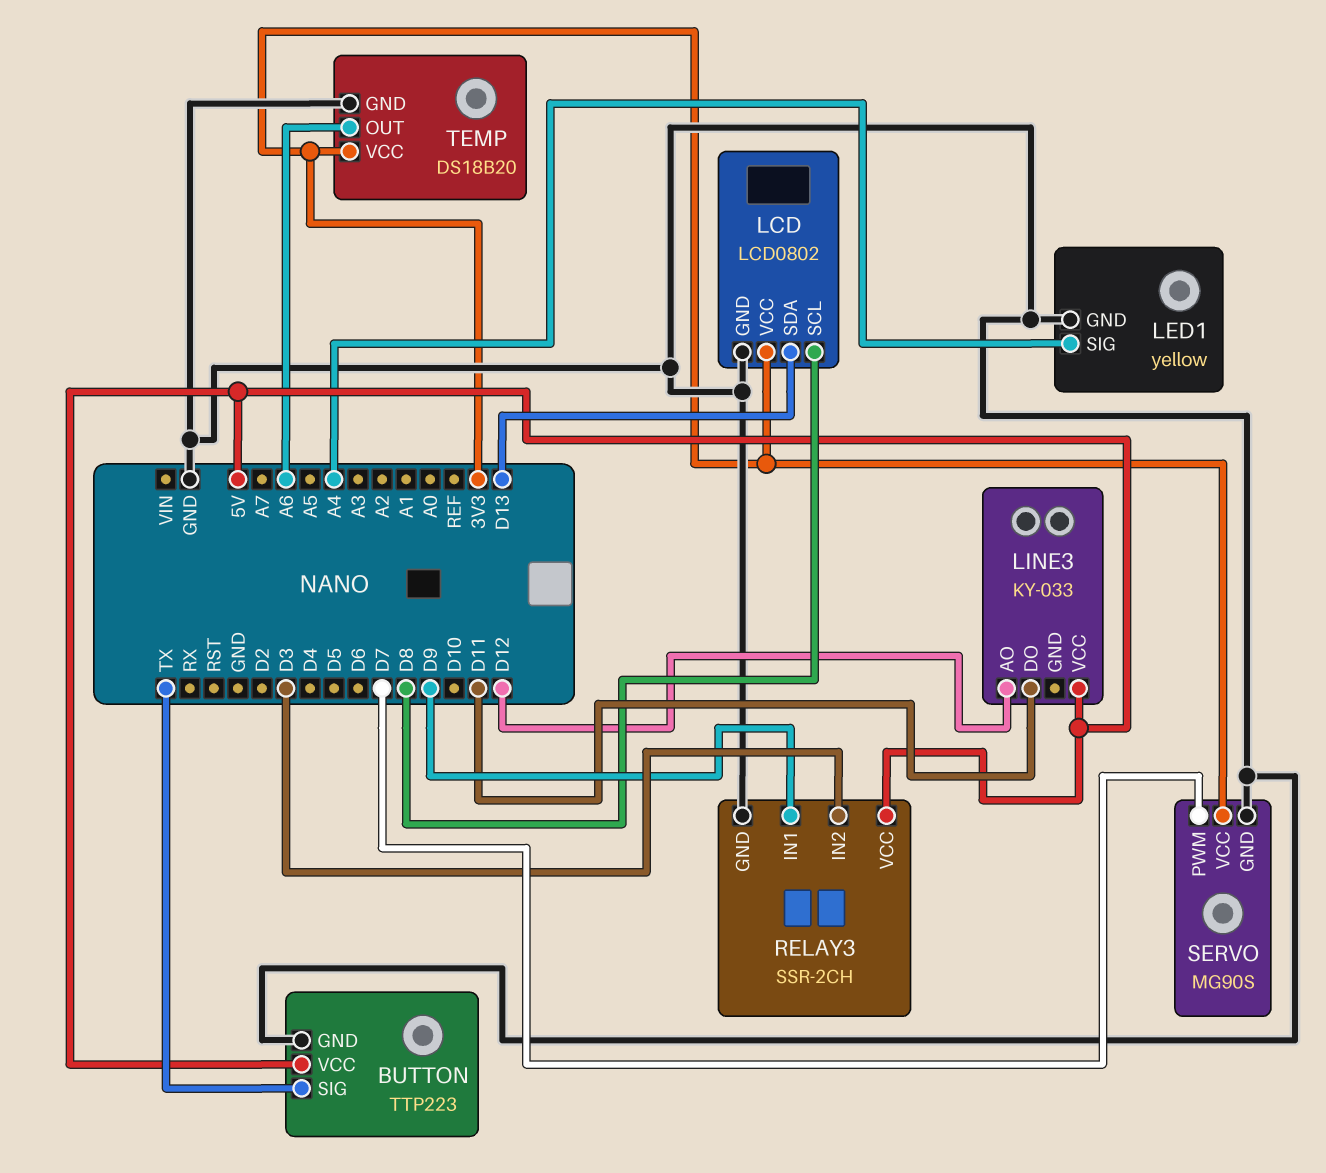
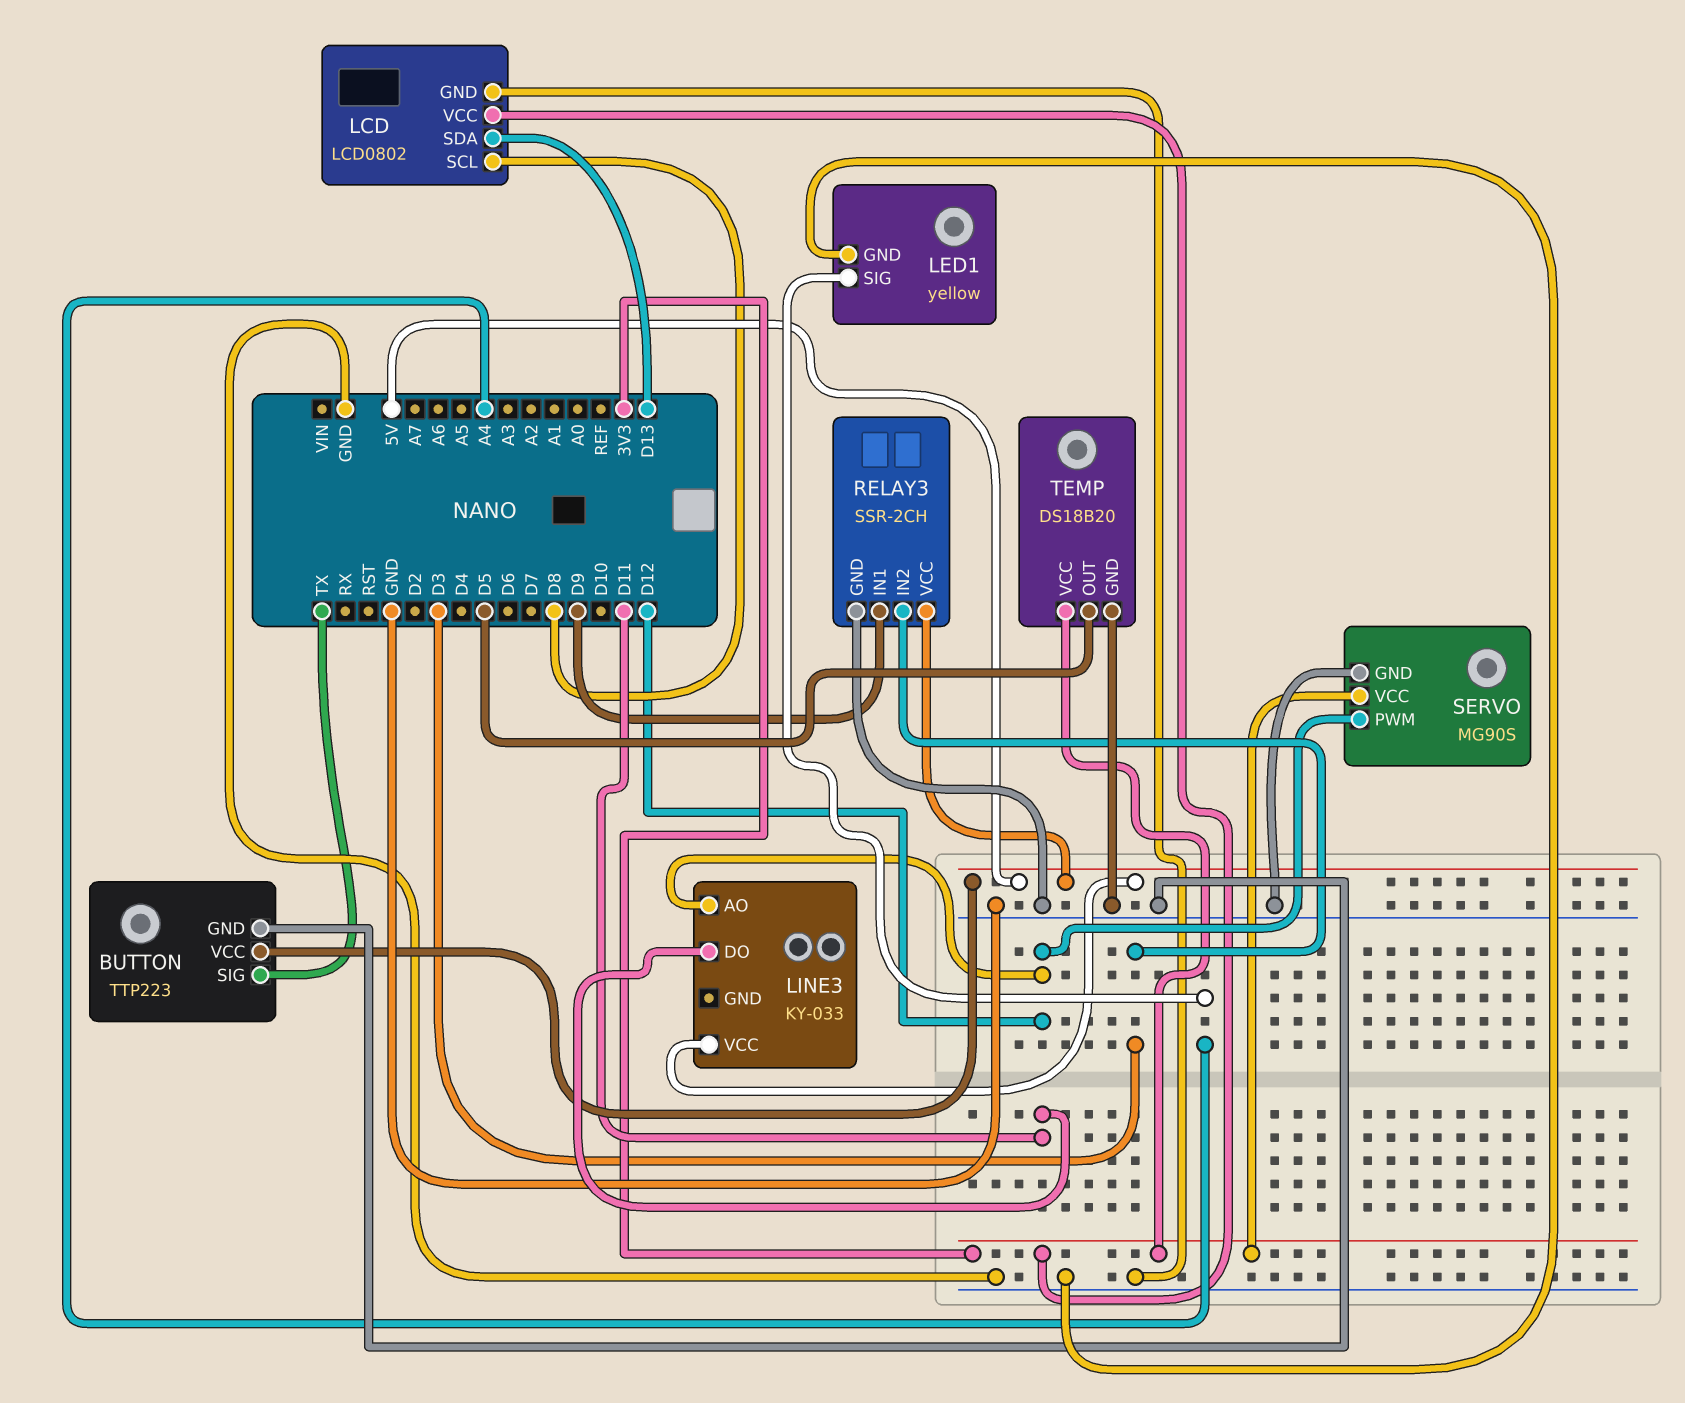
SERVO pin PWM: D7 -> D12
TEMP pin OUT: A6 -> D5

